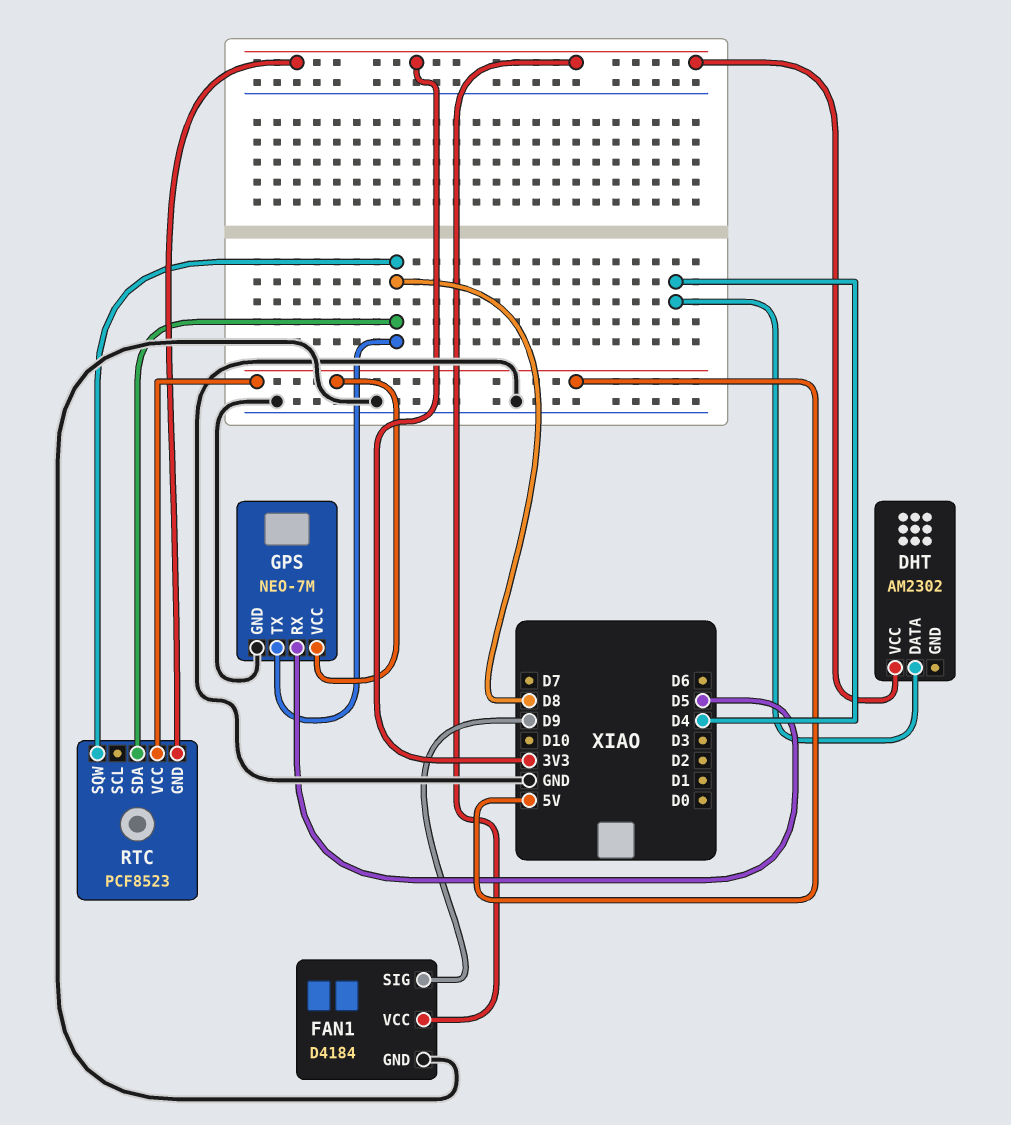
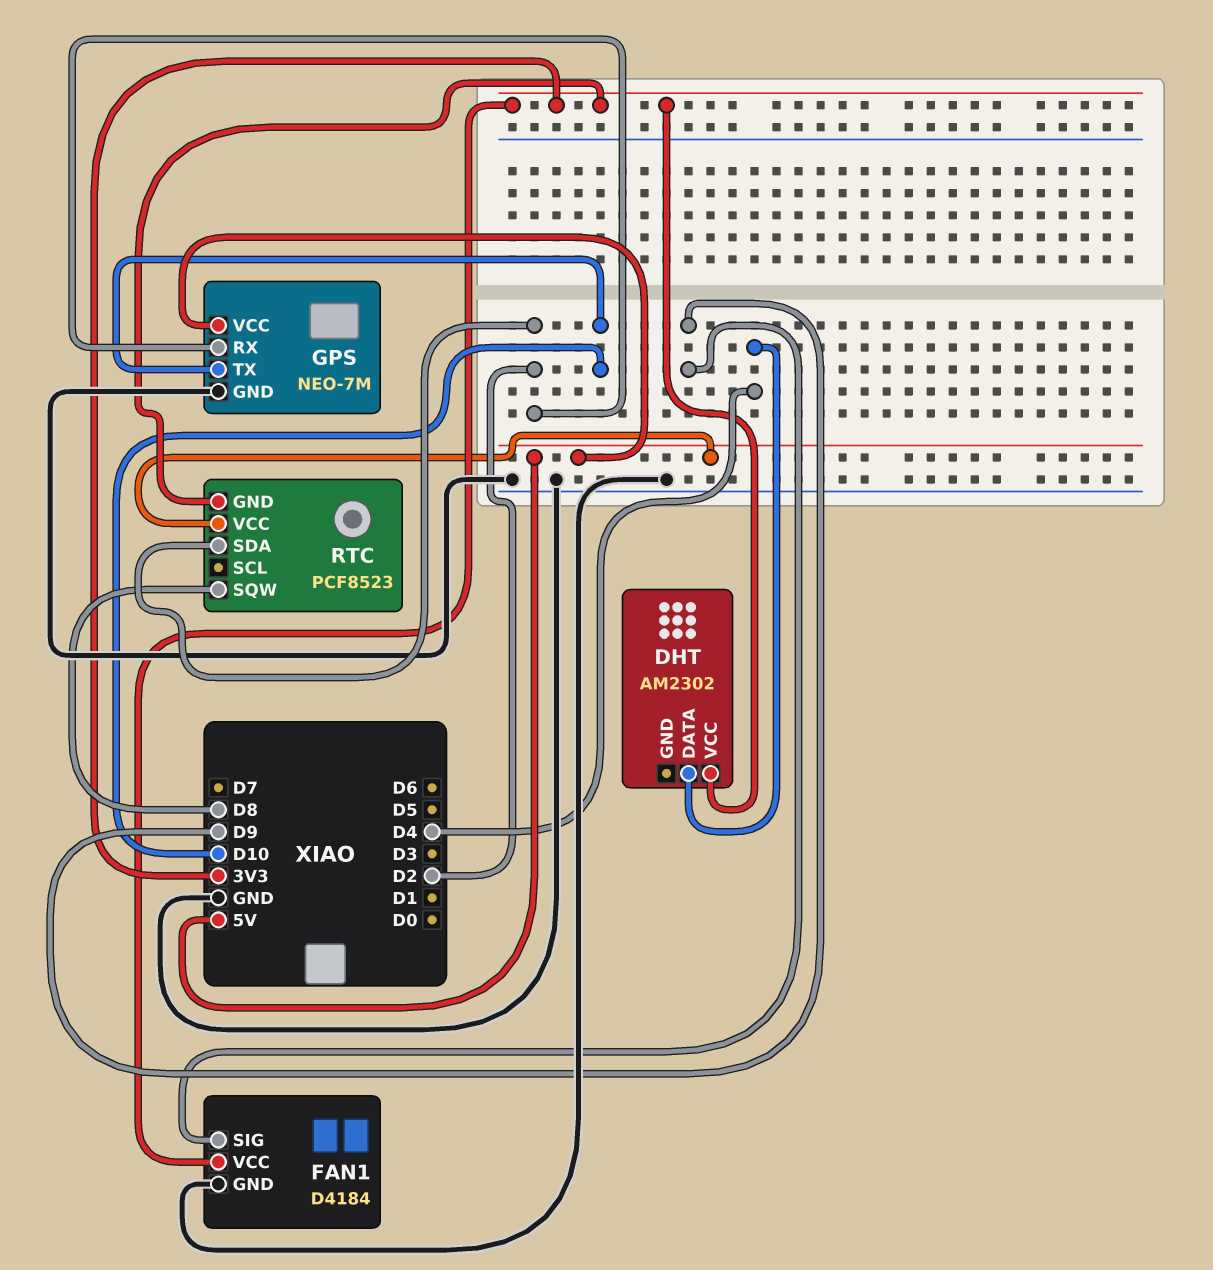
GPS pin RX: D5 -> D2
GPS pin TX: D8 -> D10
RTC pin SDA: D8 -> D2

